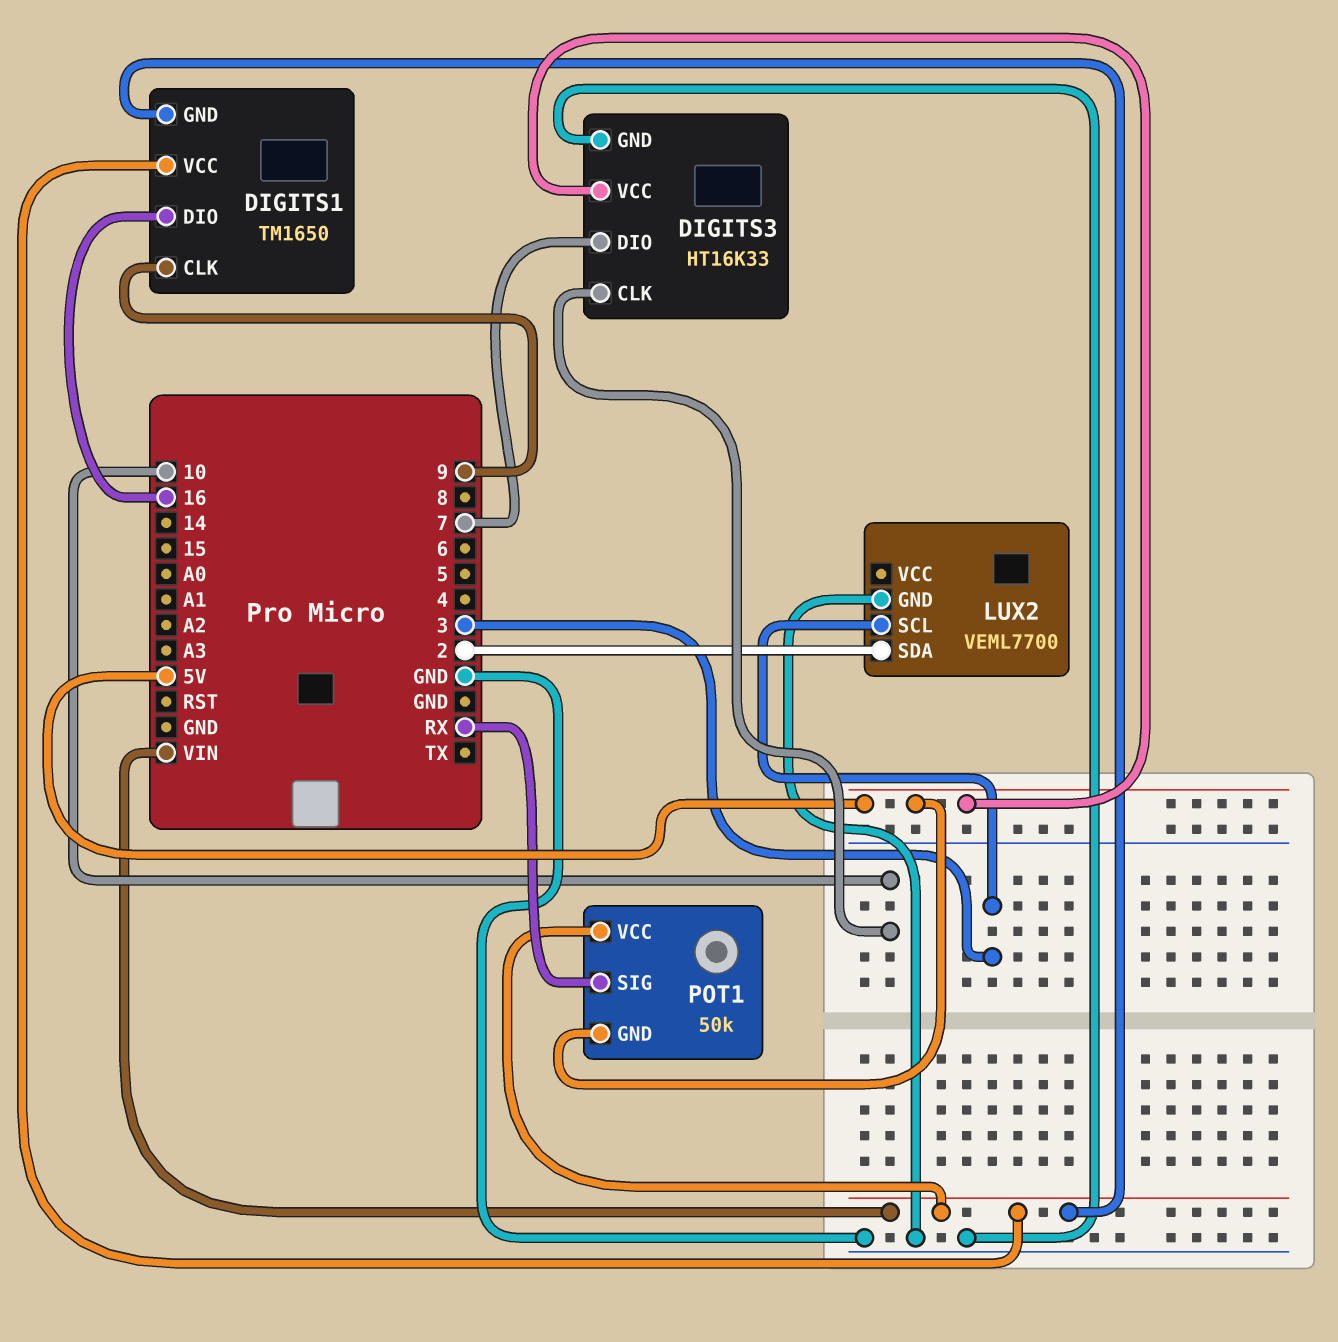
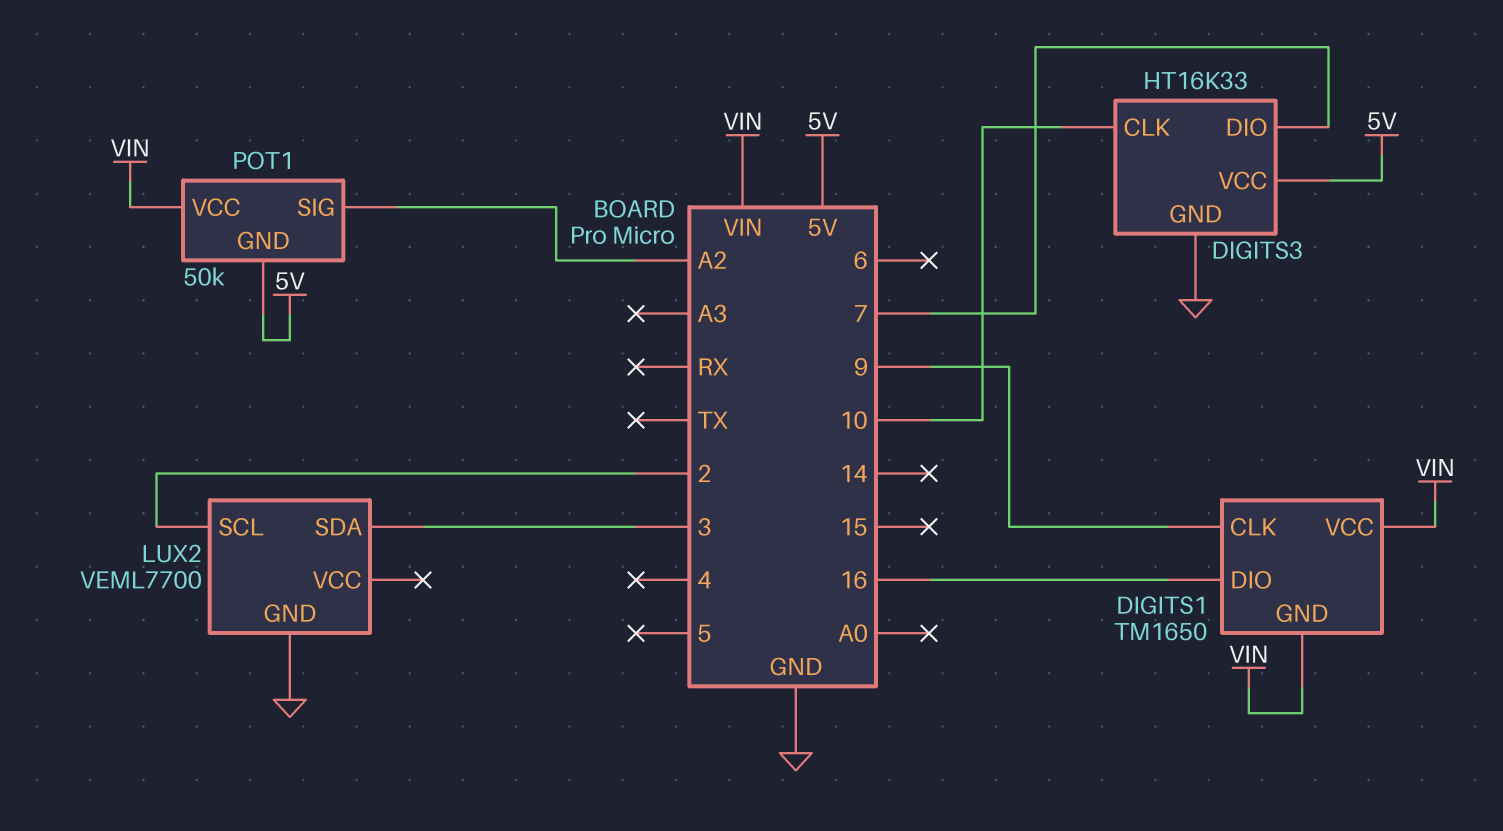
LUX2 pin SCL: 3 -> 2
LUX2 pin SDA: 2 -> 3
POT1 pin SIG: RX -> A2

